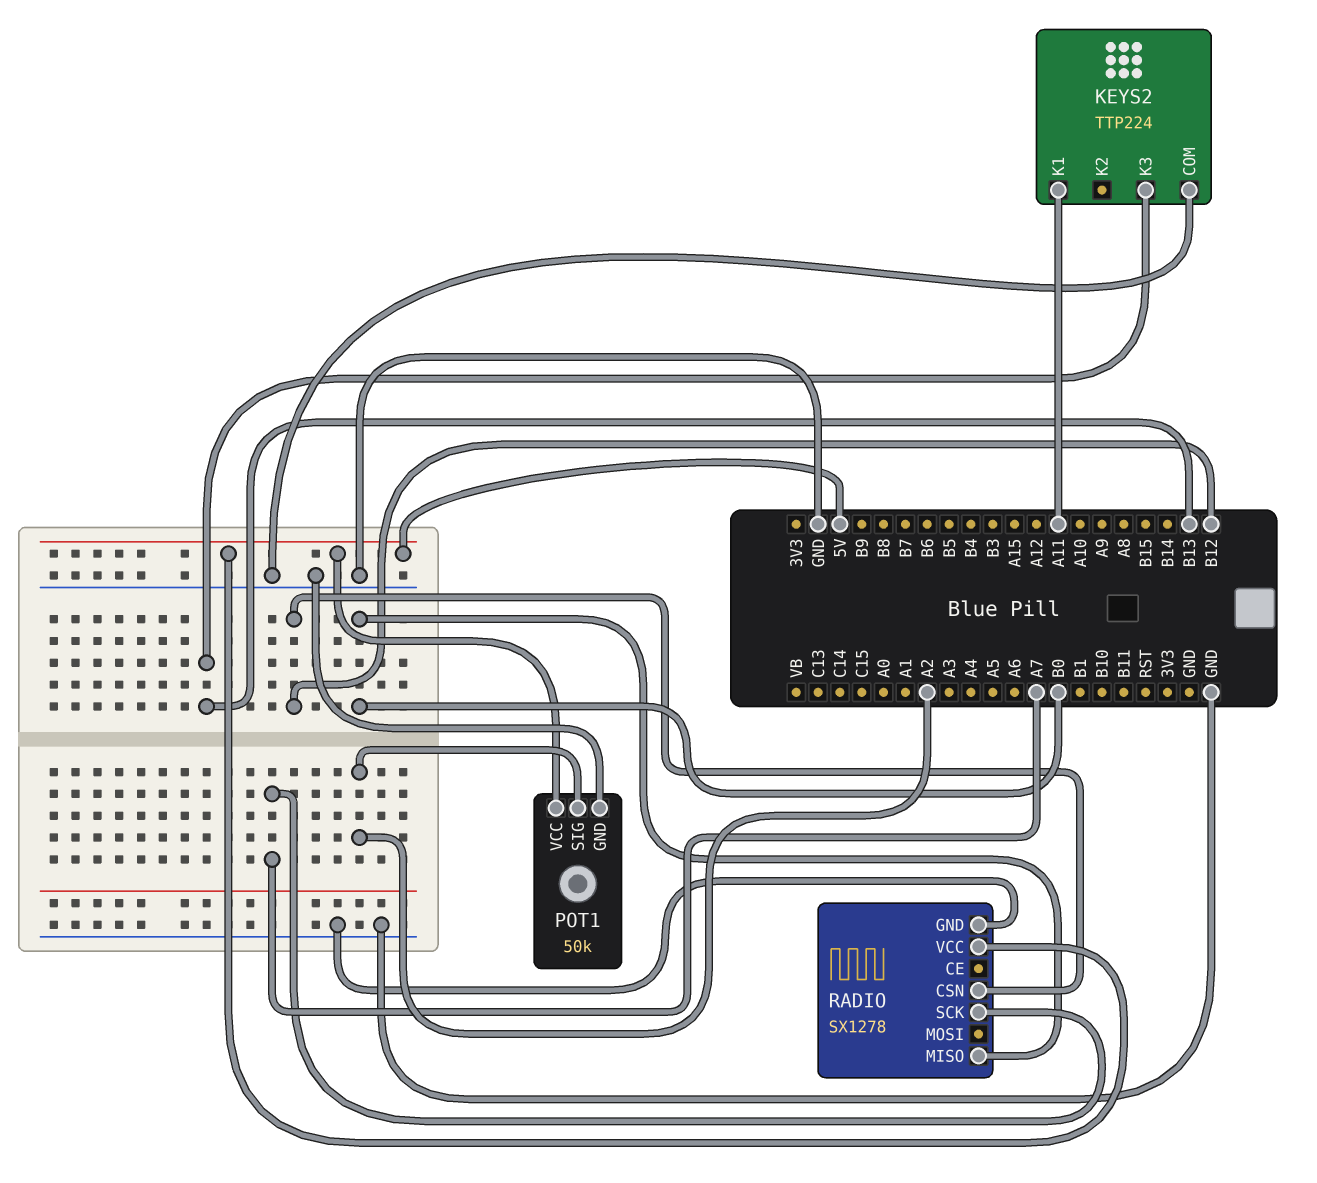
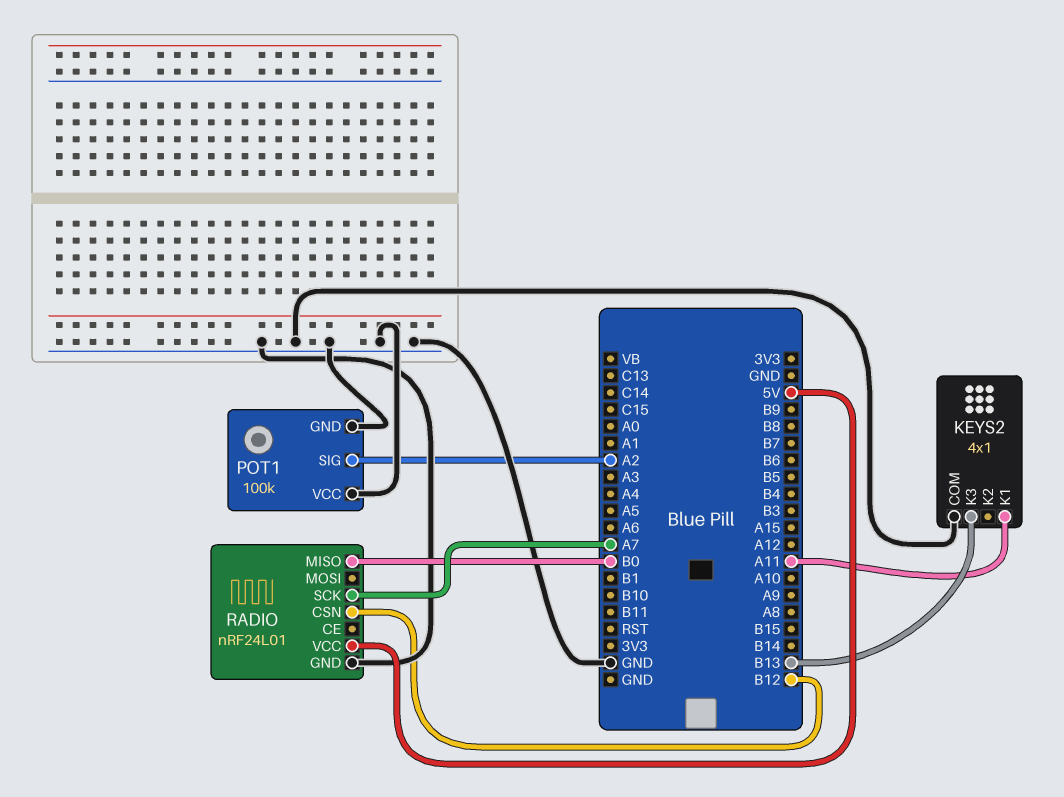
KEYS2: TTP224 -> 4x1
POT1: 50k -> 100k
POT1 pin VCC: 5V -> GND
RADIO: SX1278 -> nRF24L01

